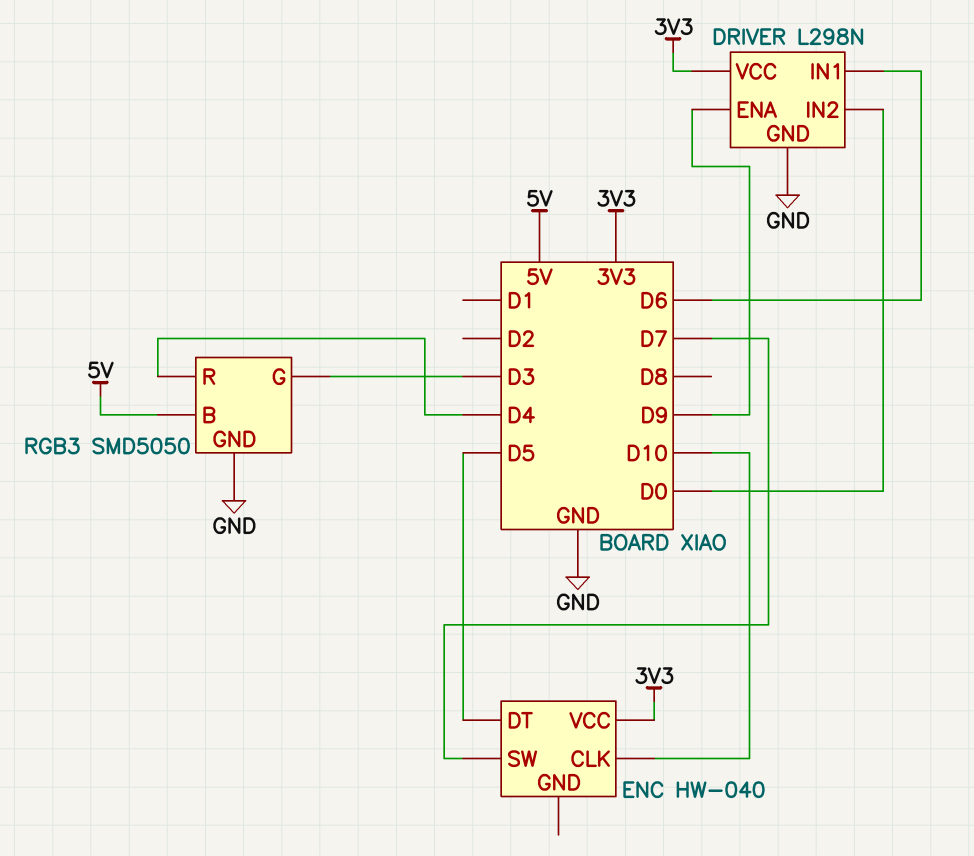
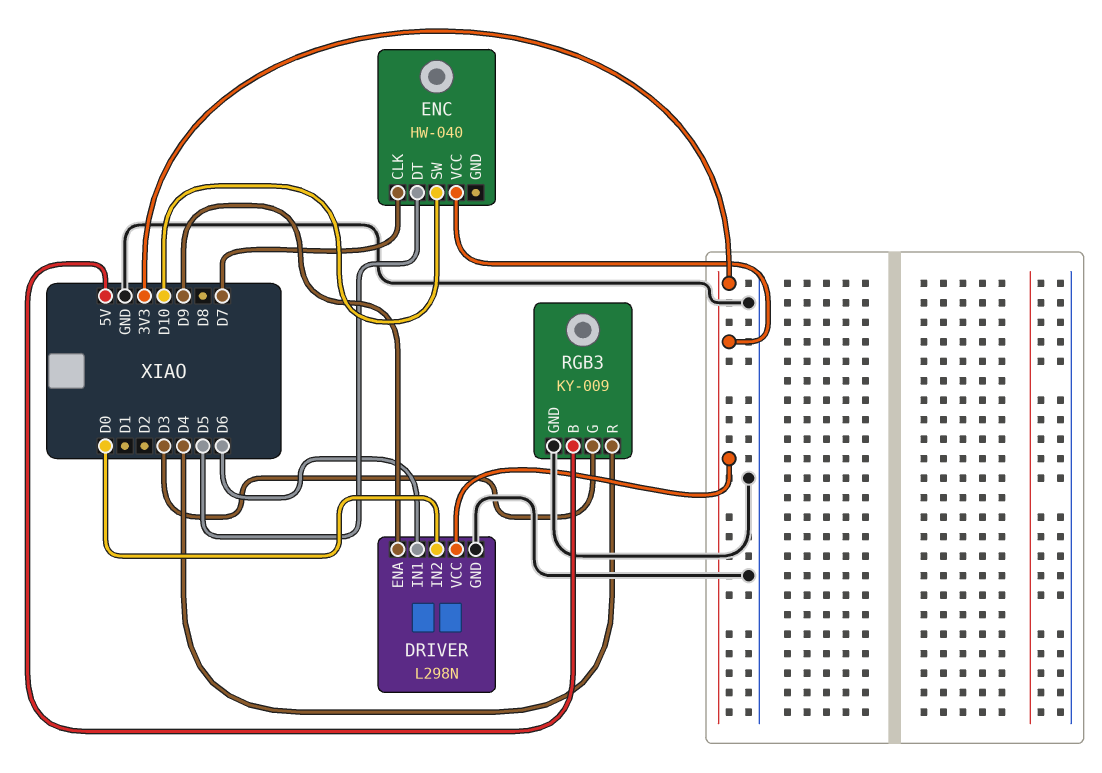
ENC pin CLK: D10 -> D7
ENC pin SW: D7 -> D10
RGB3: SMD5050 -> KY-009

